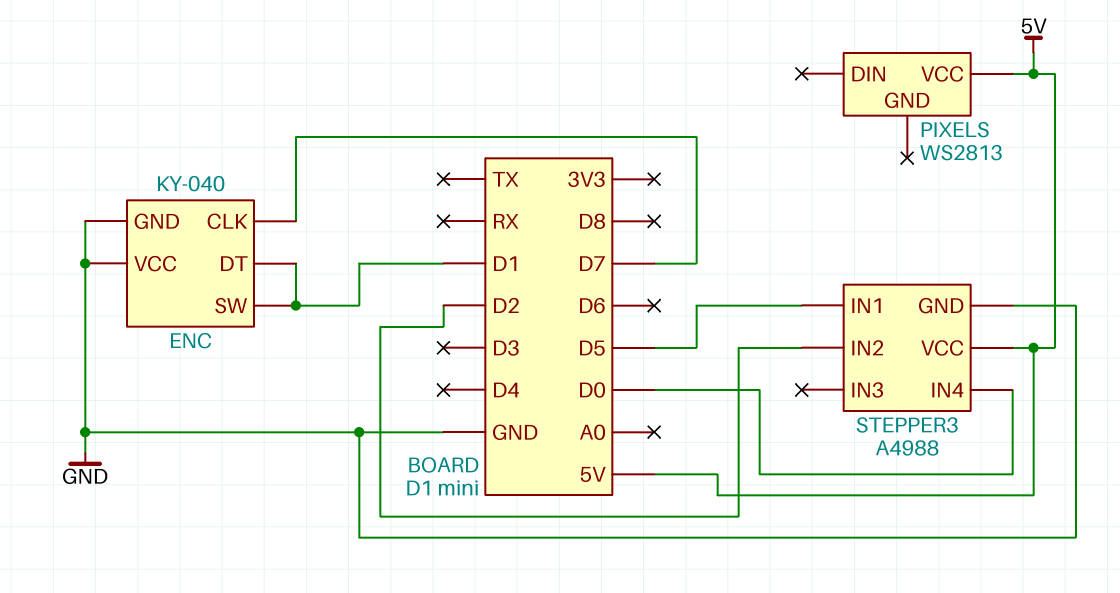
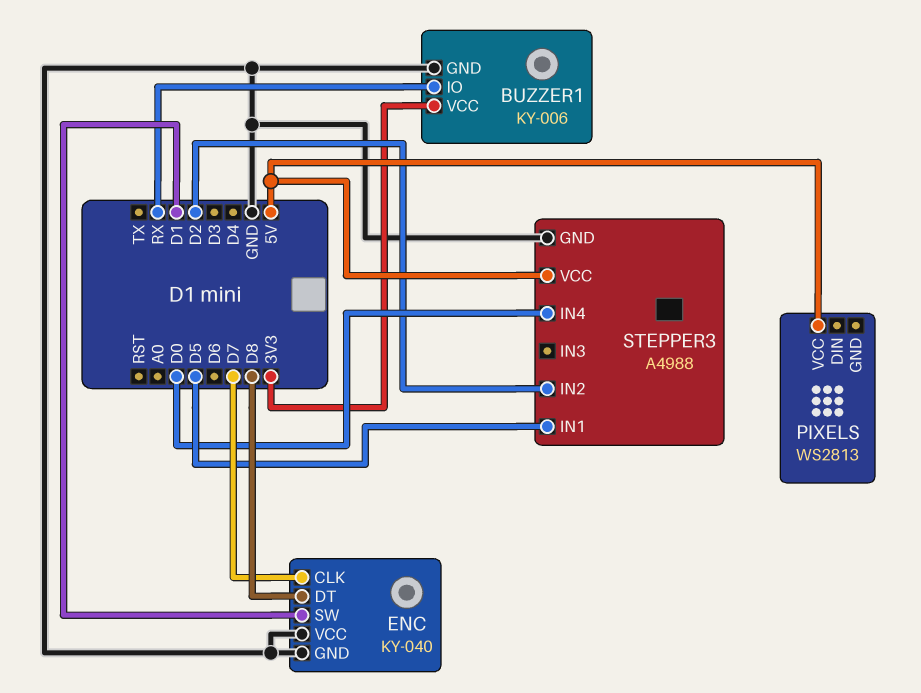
BUZZER1: none -> KY-006
BUZZER1 pin GND: none -> GND
BUZZER1 pin IO: none -> RX
BUZZER1 pin VCC: none -> 3V3
ENC pin DT: D1 -> D8

